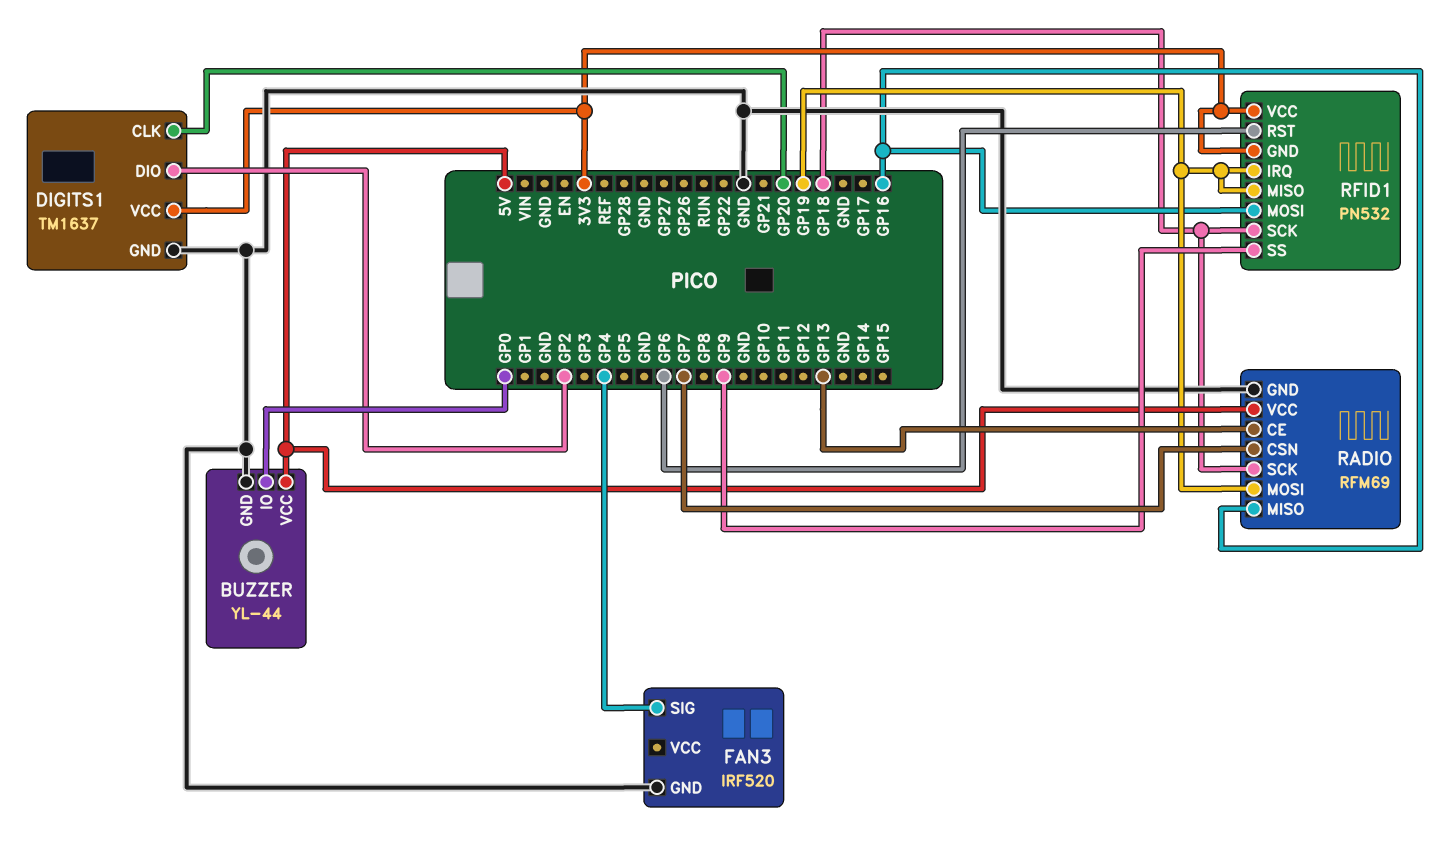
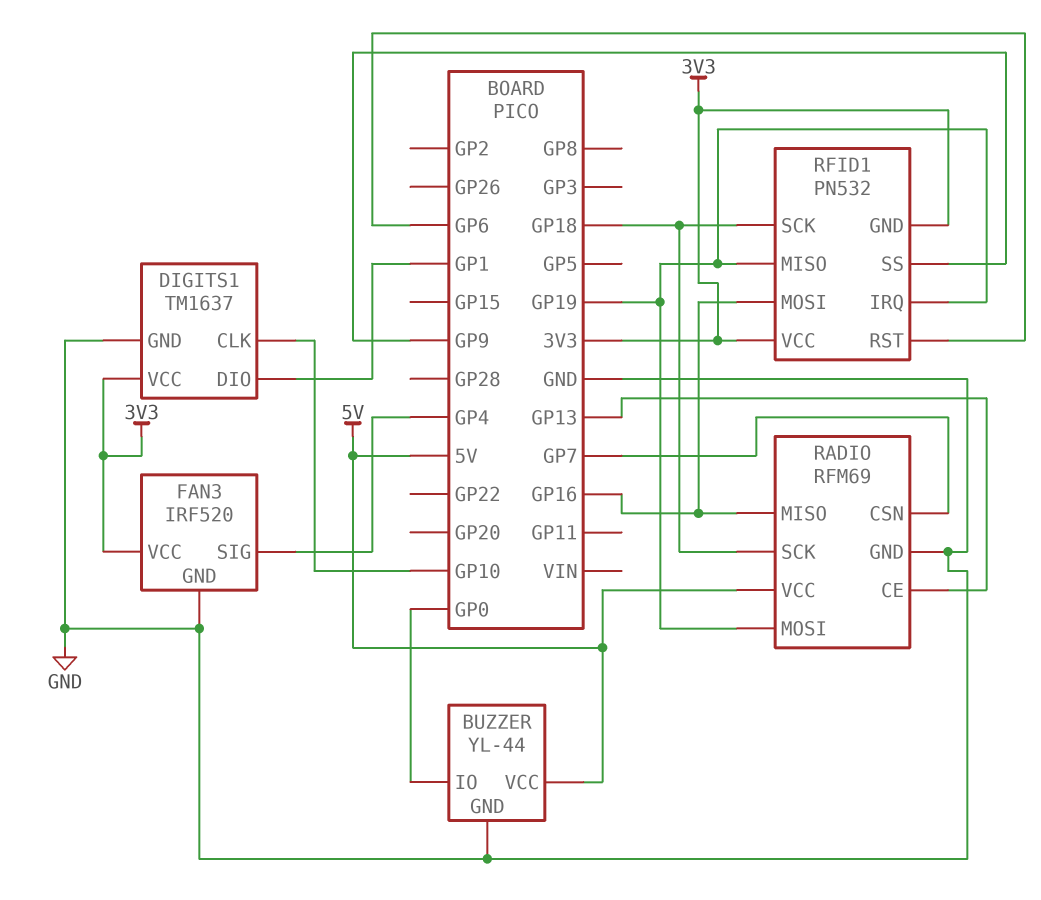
DIGITS1 pin CLK: GP20 -> GP10
DIGITS1 pin DIO: GP2 -> GP1
FAN3 pin VCC: none -> 3V3

